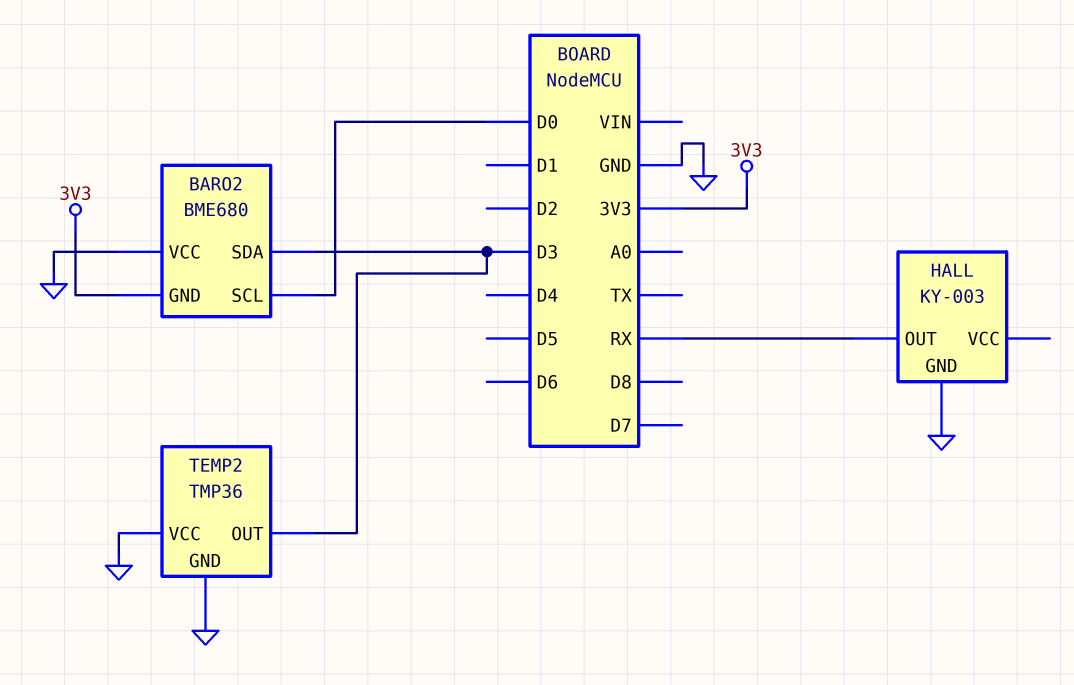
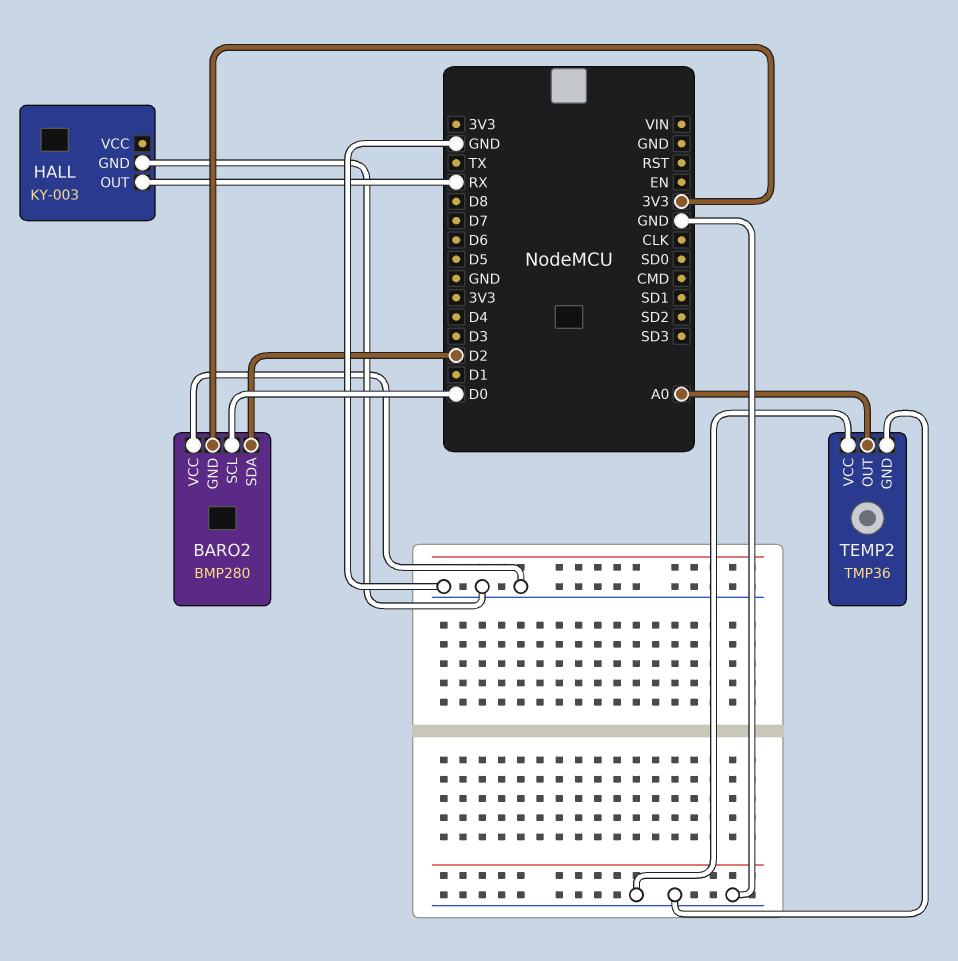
BARO2: BME680 -> BMP280
BARO2 pin SDA: D3 -> D2
TEMP2 pin OUT: D3 -> A0

